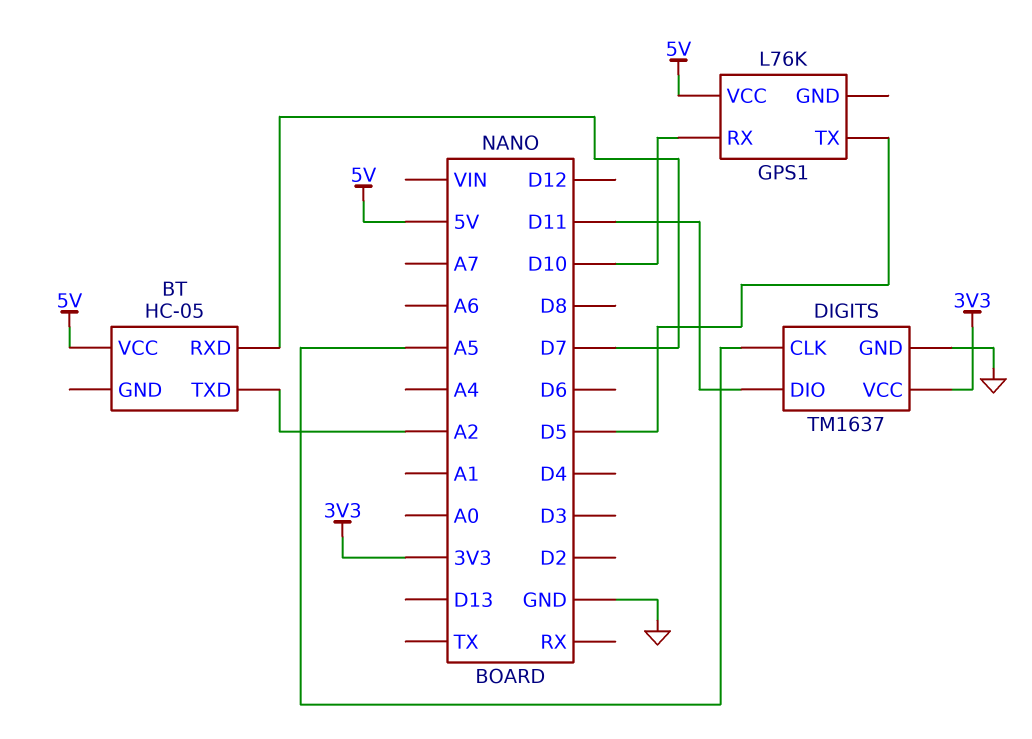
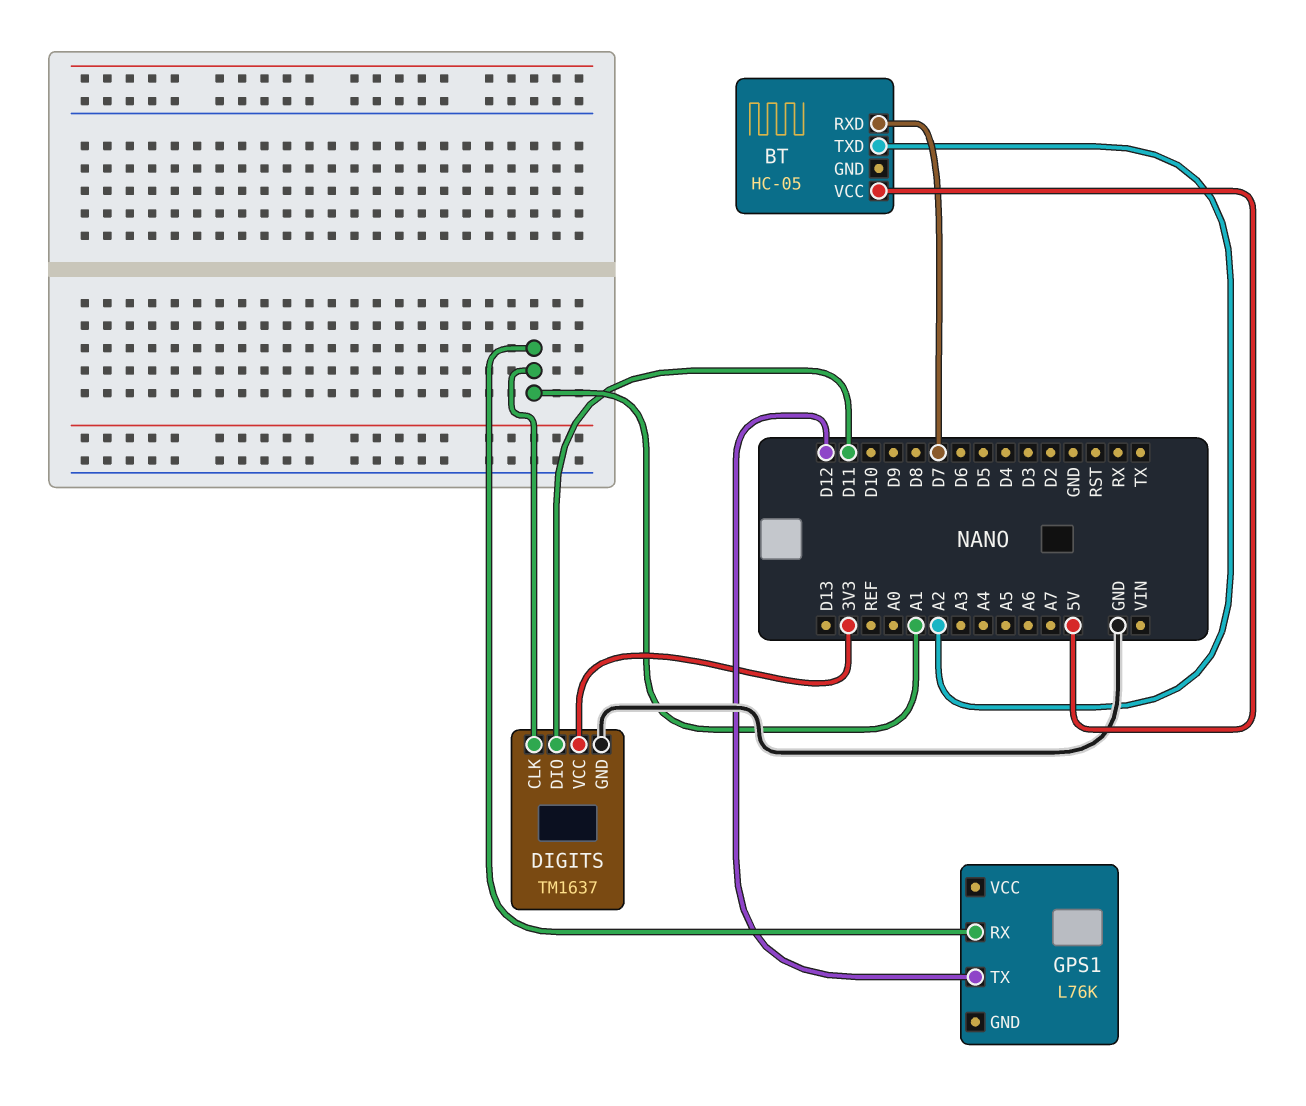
DIGITS pin CLK: A5 -> A1
GPS1 pin RX: D10 -> A1
GPS1 pin TX: D5 -> D12
GPS1 pin VCC: 5V -> none

